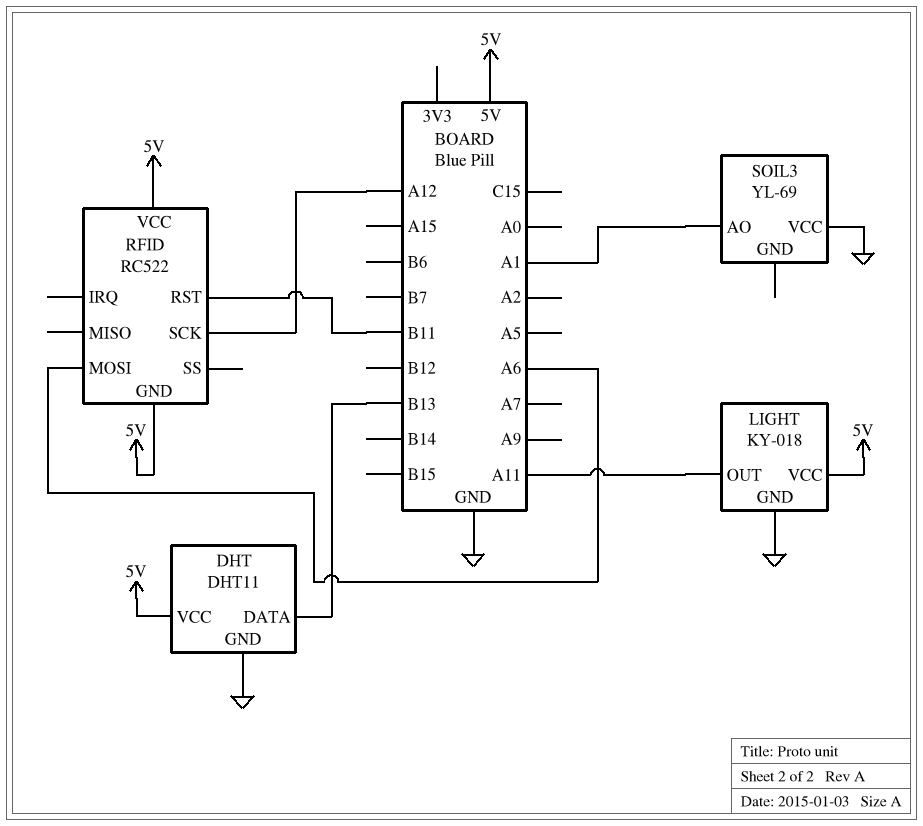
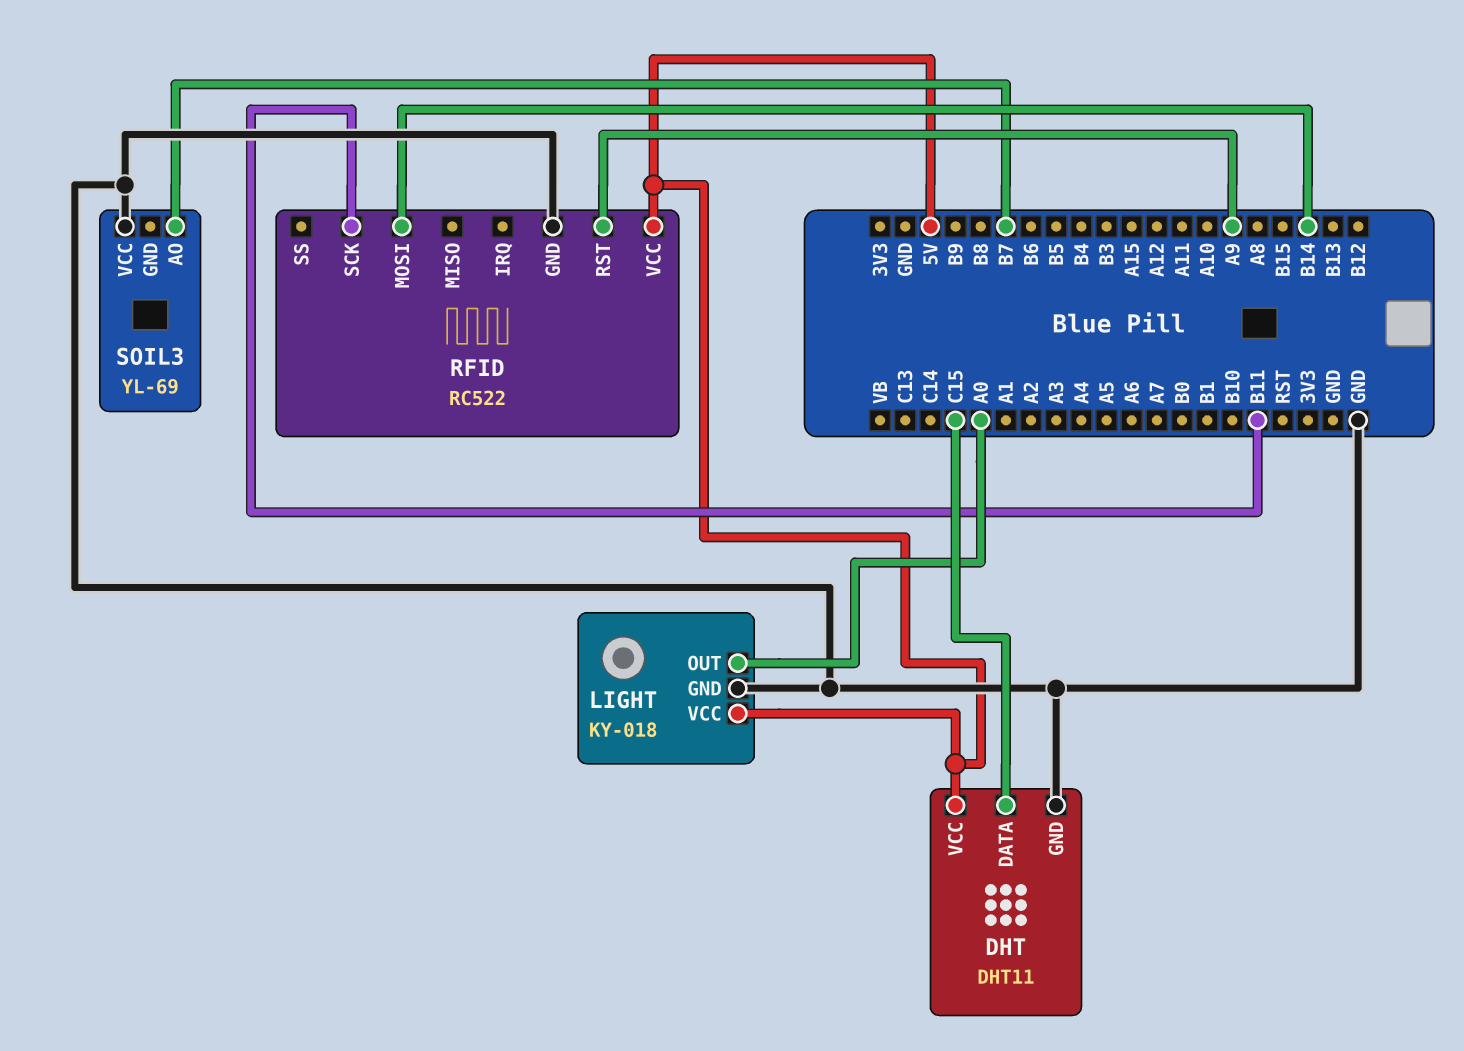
DHT pin DATA: B13 -> C15
LIGHT pin OUT: A11 -> A0
RFID pin GND: 5V -> GND
RFID pin MOSI: A6 -> B14
RFID pin RST: B11 -> A9
RFID pin SCK: A12 -> B11
SOIL3 pin AO: A1 -> B7

